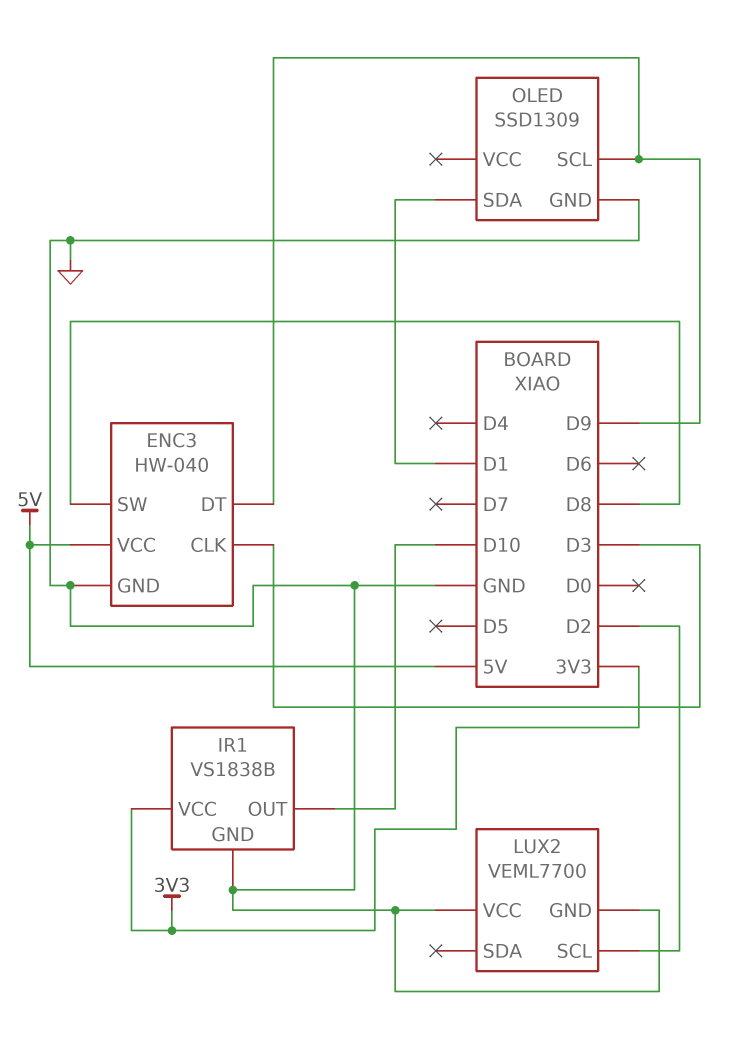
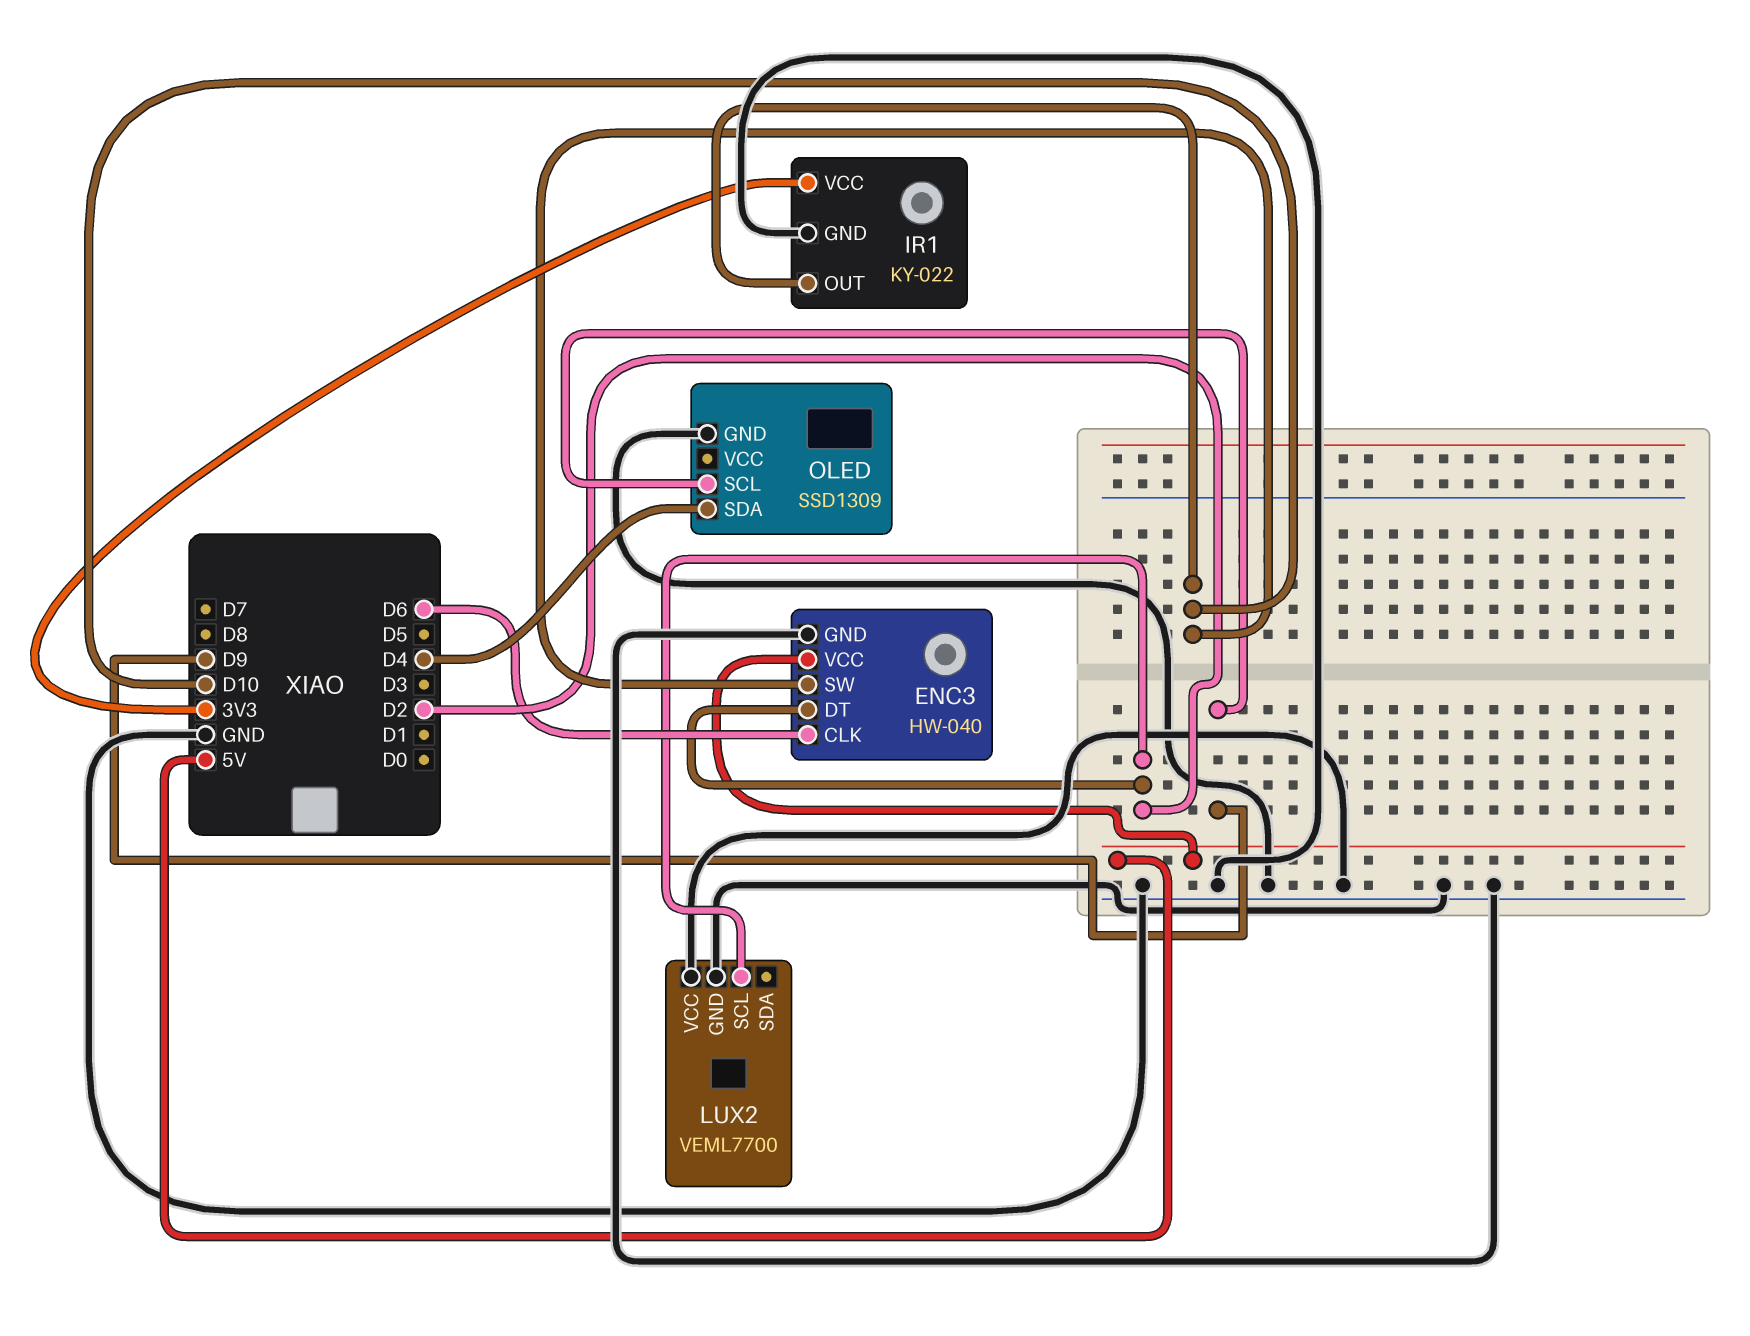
ENC3 pin CLK: D3 -> D6
ENC3 pin DT: D9 -> D2
ENC3 pin SW: D8 -> D10
IR1: VS1838B -> KY-022
OLED pin SDA: D1 -> D4

